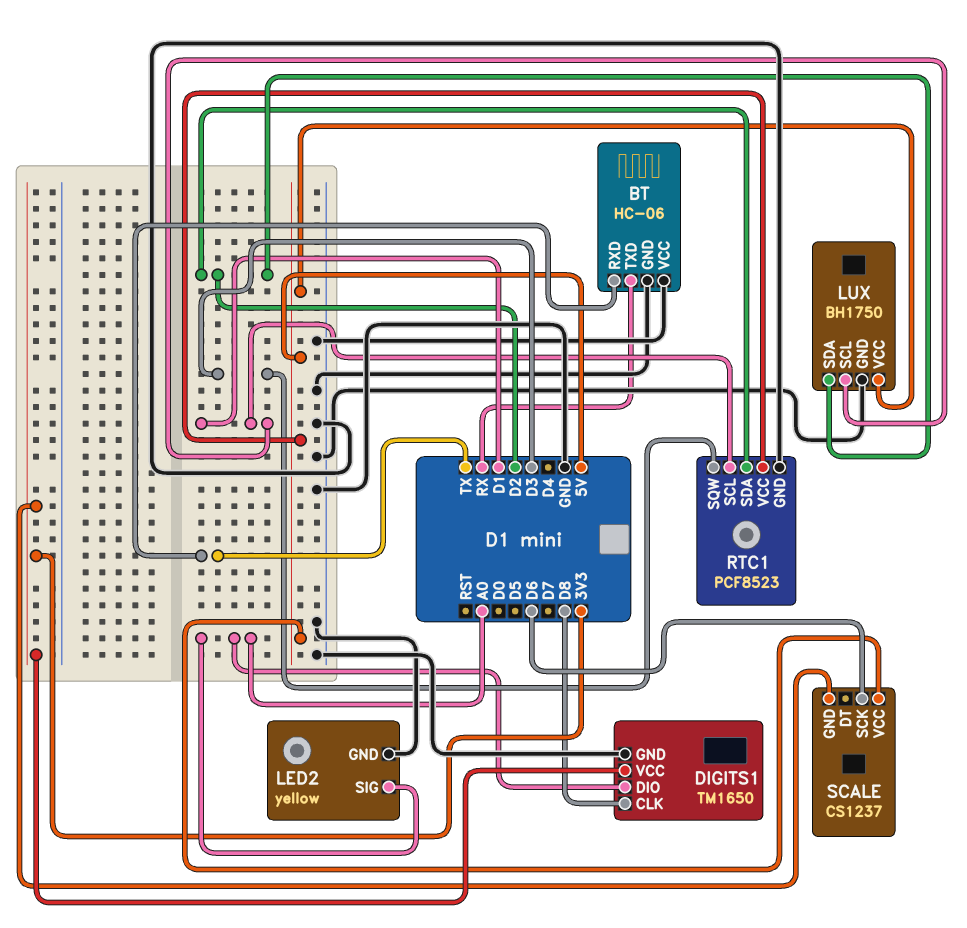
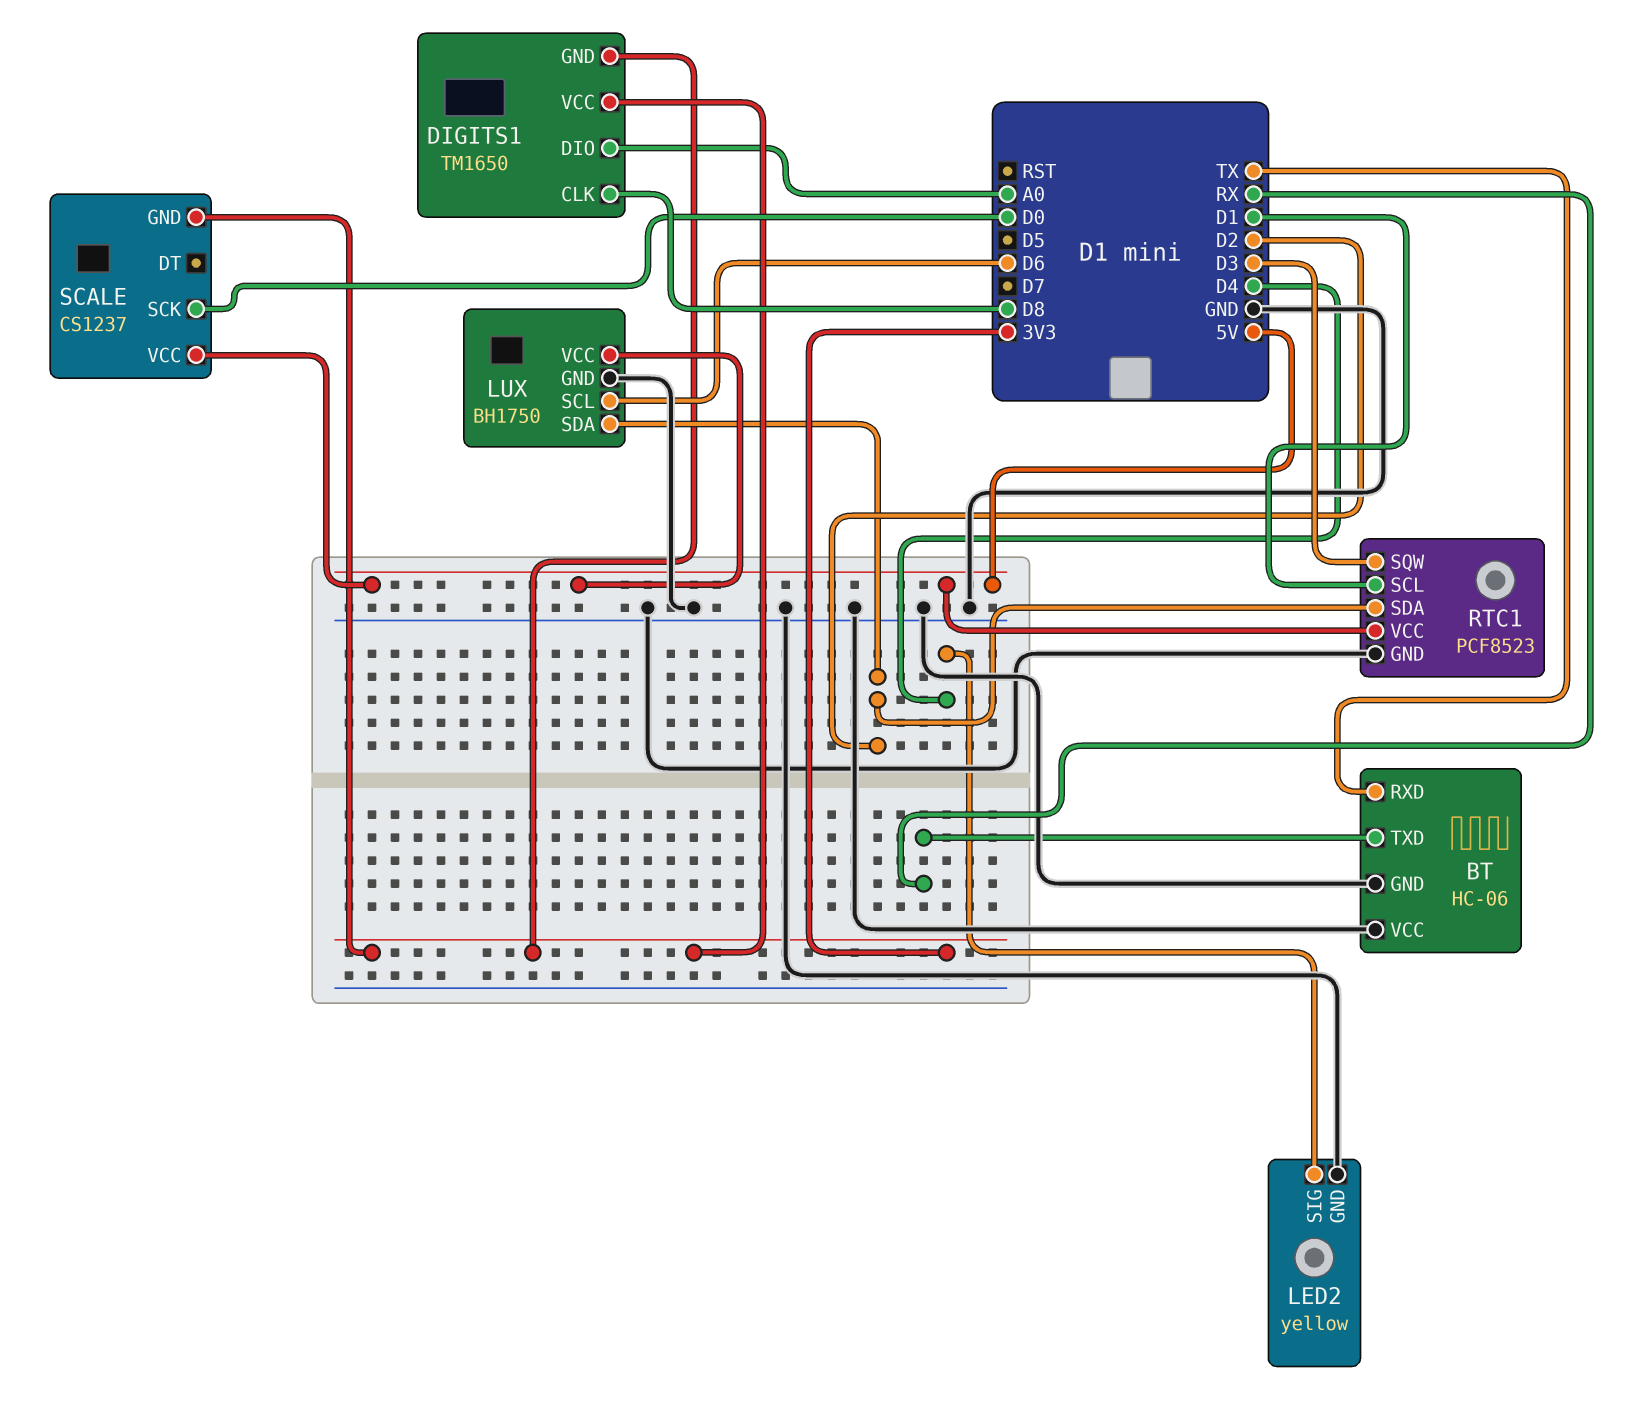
DIGITS1 pin GND: GND -> 3V3
LED2 pin SIG: A0 -> D4
LUX pin SCL: D1 -> D6
SCALE pin SCK: D6 -> D0

